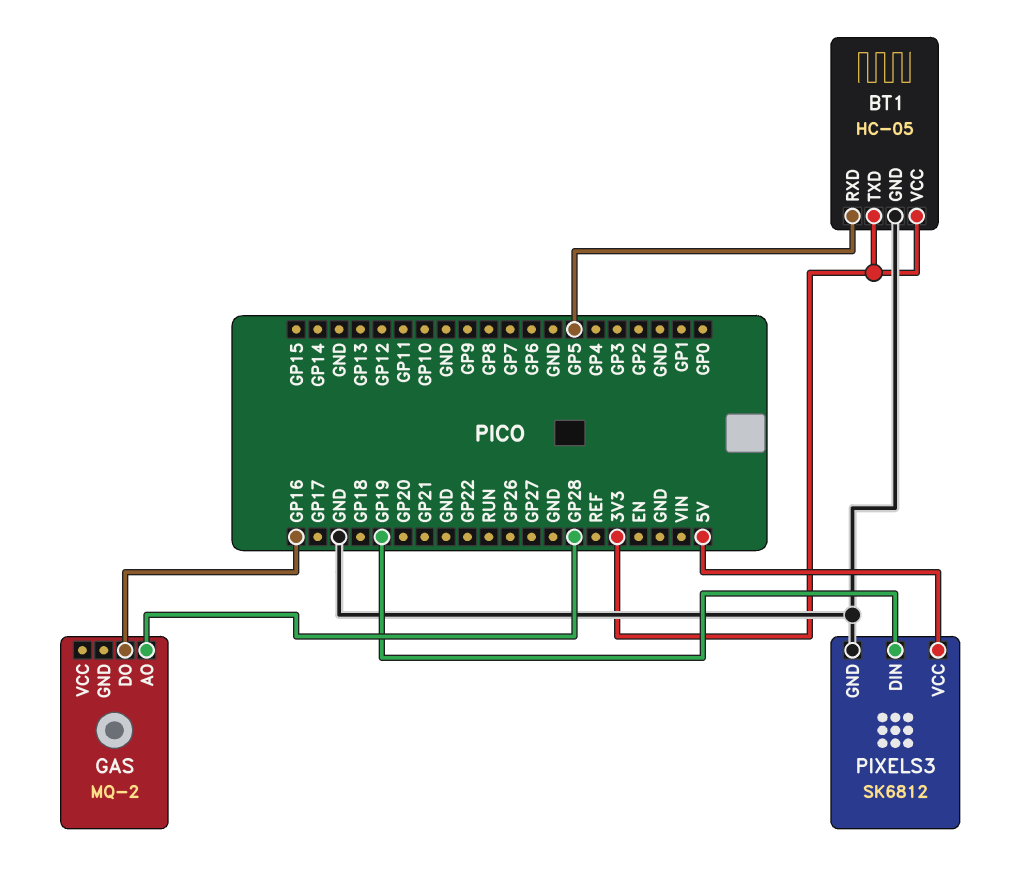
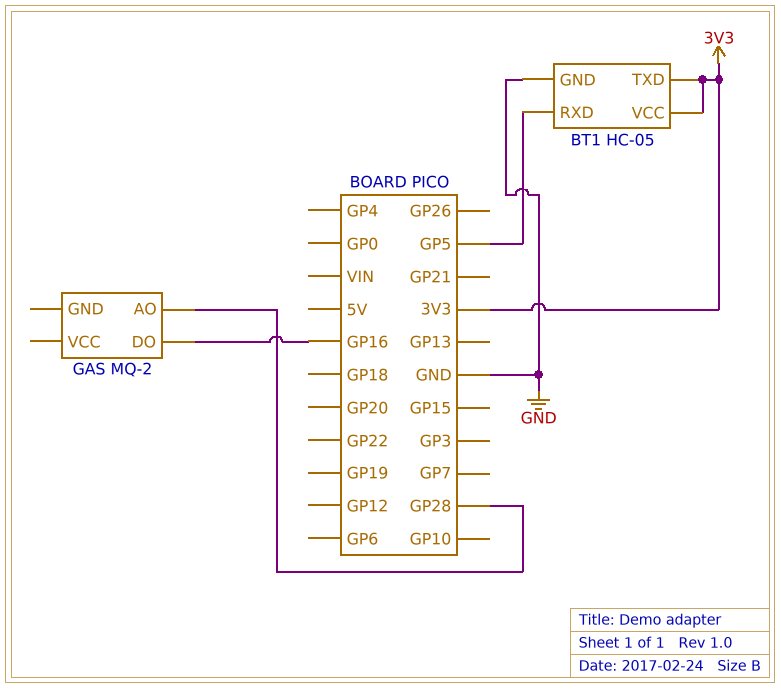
PIXELS3: SK6812 -> none
PIXELS3 pin DIN: GP19 -> none
PIXELS3 pin GND: GND -> none
PIXELS3 pin VCC: 5V -> none

